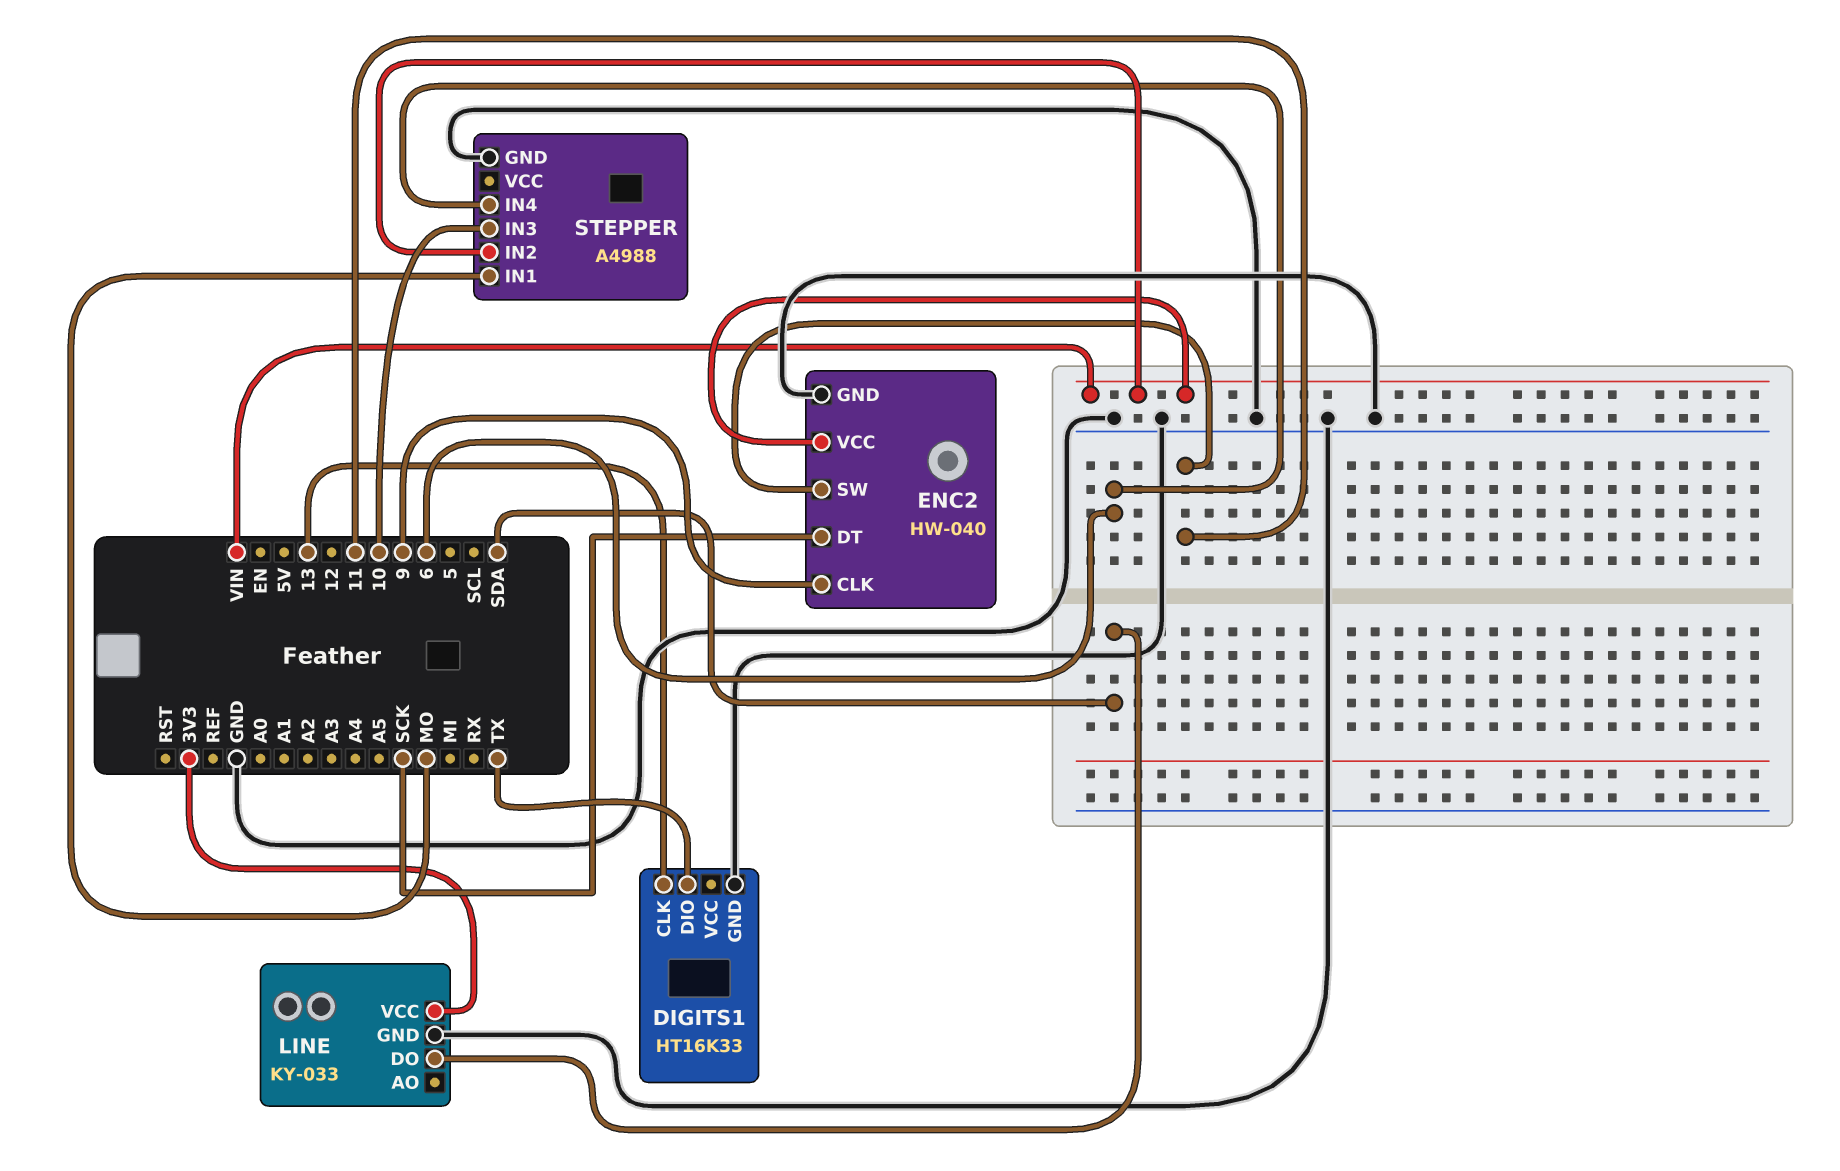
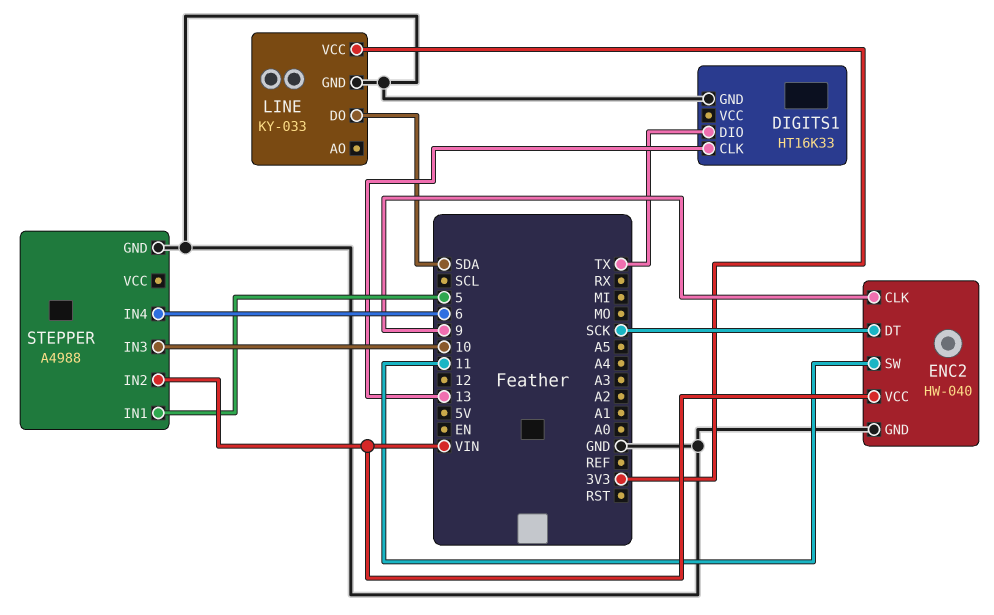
STEPPER pin IN1: MO -> 5

